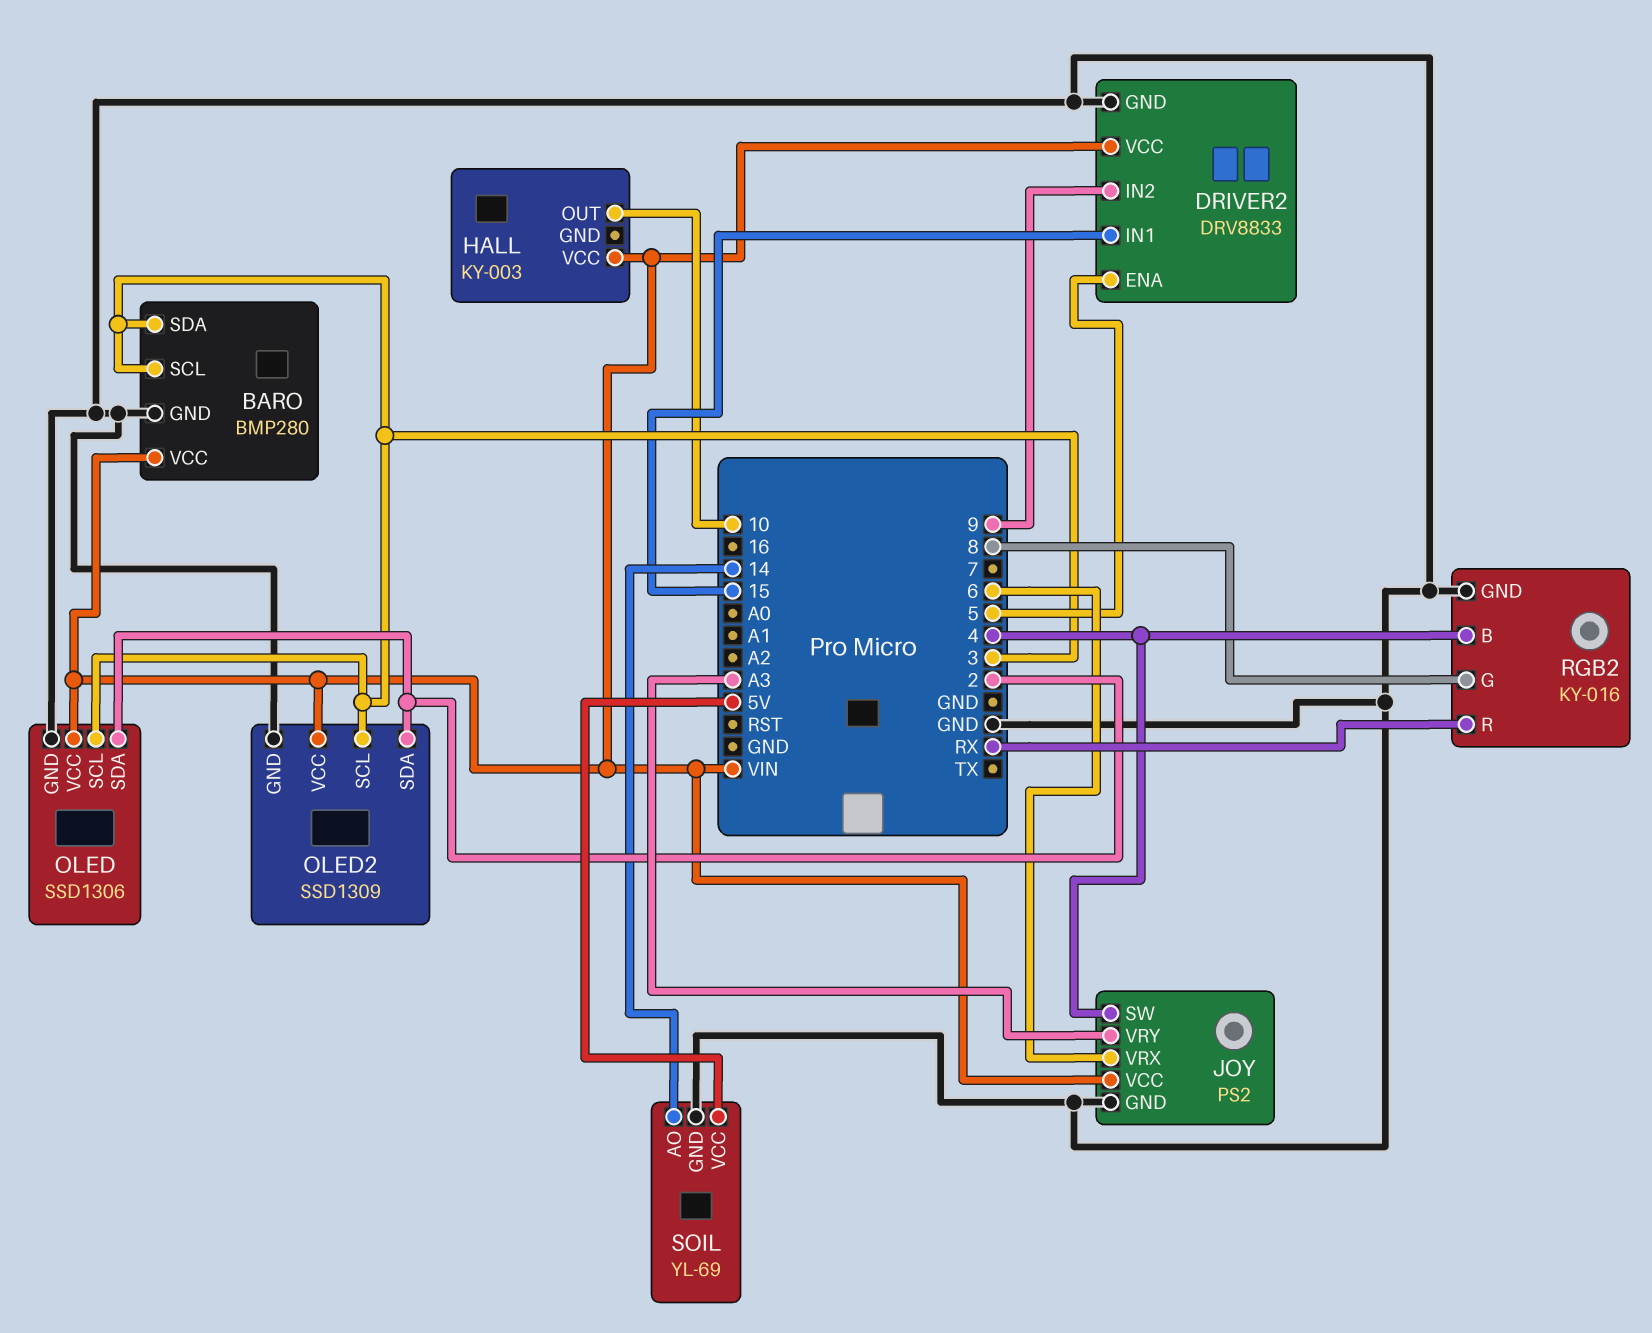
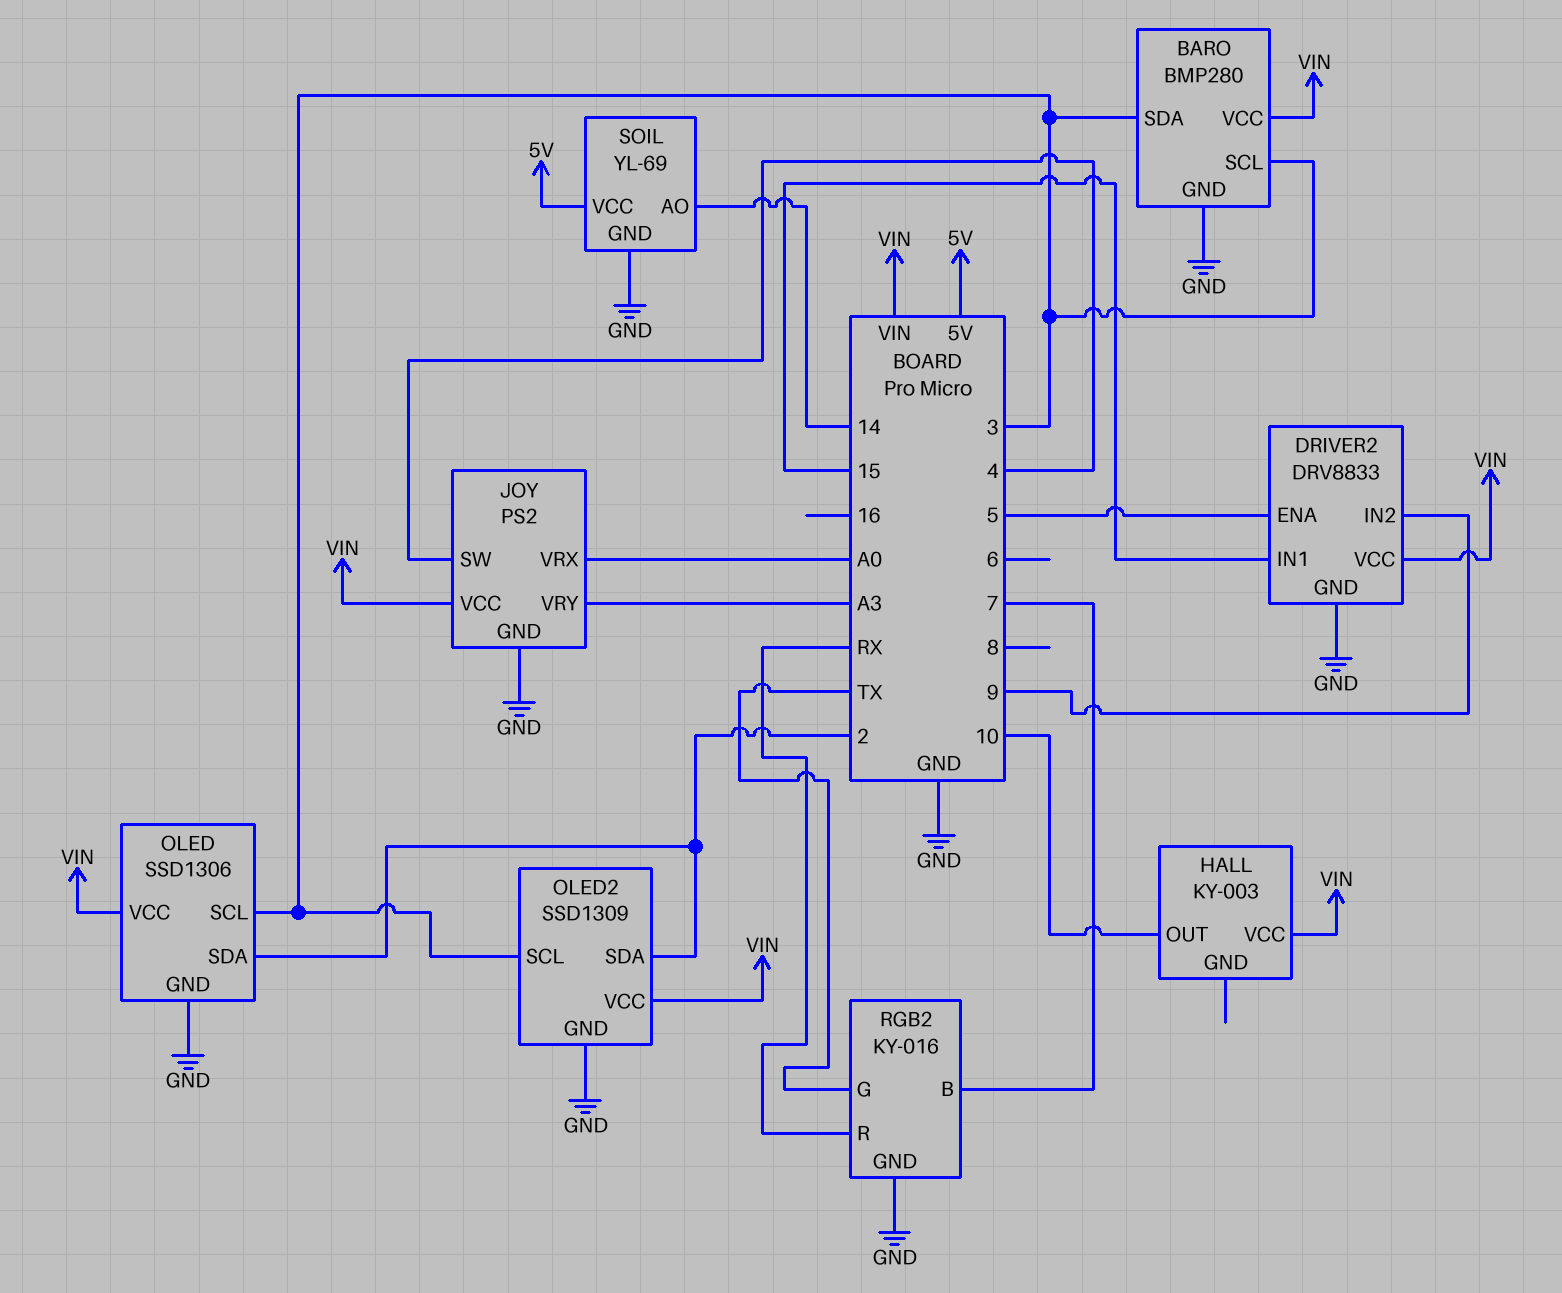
JOY pin VRX: 6 -> A0
RGB2 pin B: 4 -> 7
RGB2 pin G: 8 -> TX

